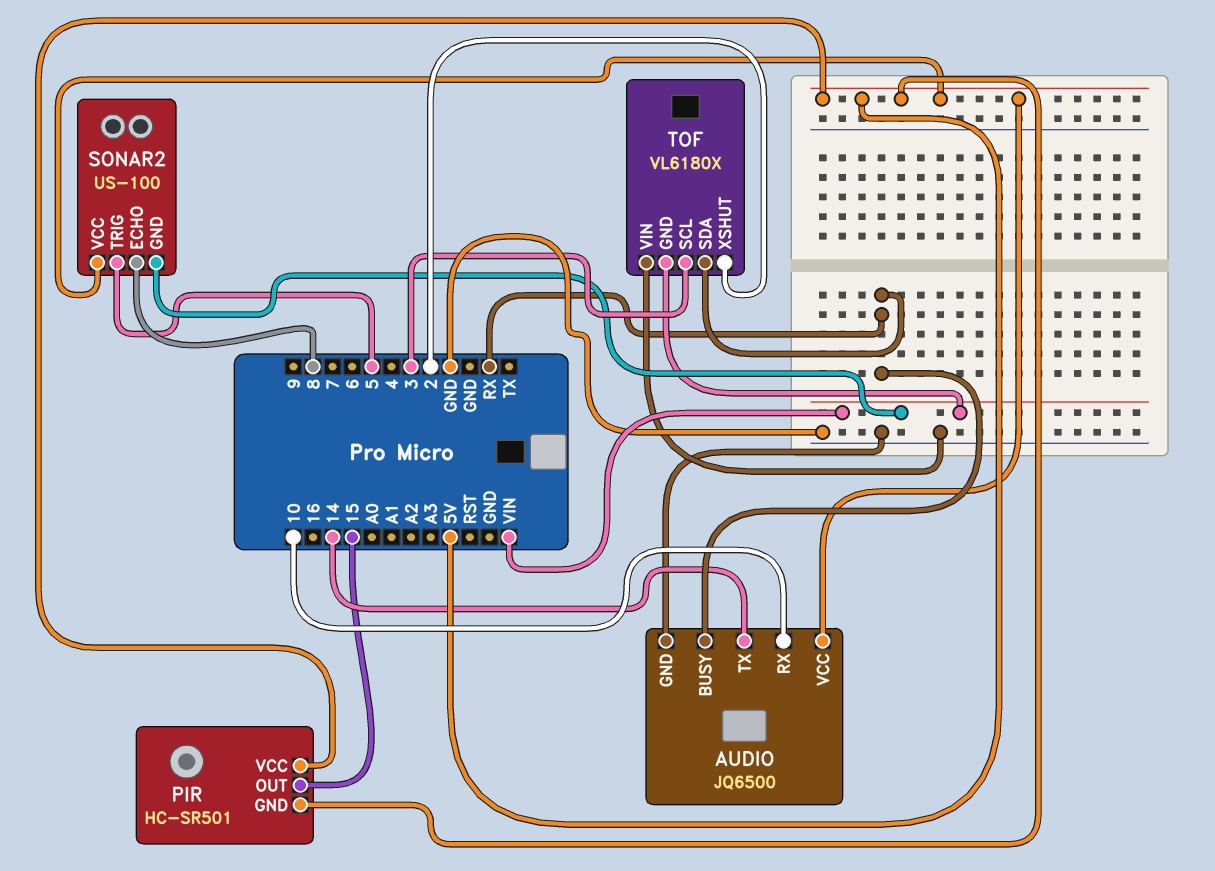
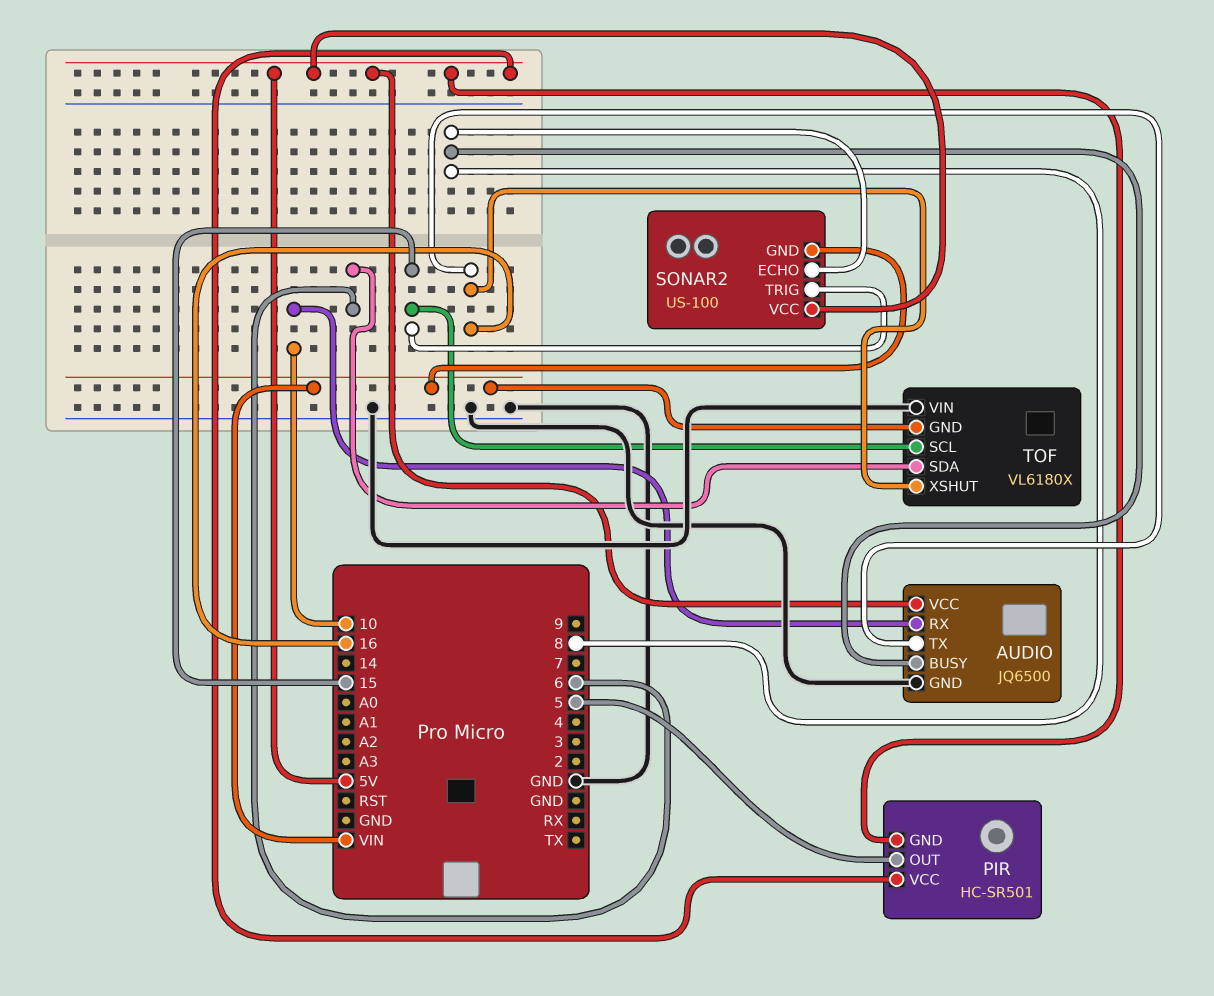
AUDIO pin BUSY: RX -> 8
AUDIO pin TX: 14 -> 16
PIR pin OUT: 15 -> 5
SONAR2 pin TRIG: 5 -> 15
TOF pin SCL: 3 -> 15
TOF pin SDA: RX -> 6
TOF pin XSHUT: 2 -> 16

